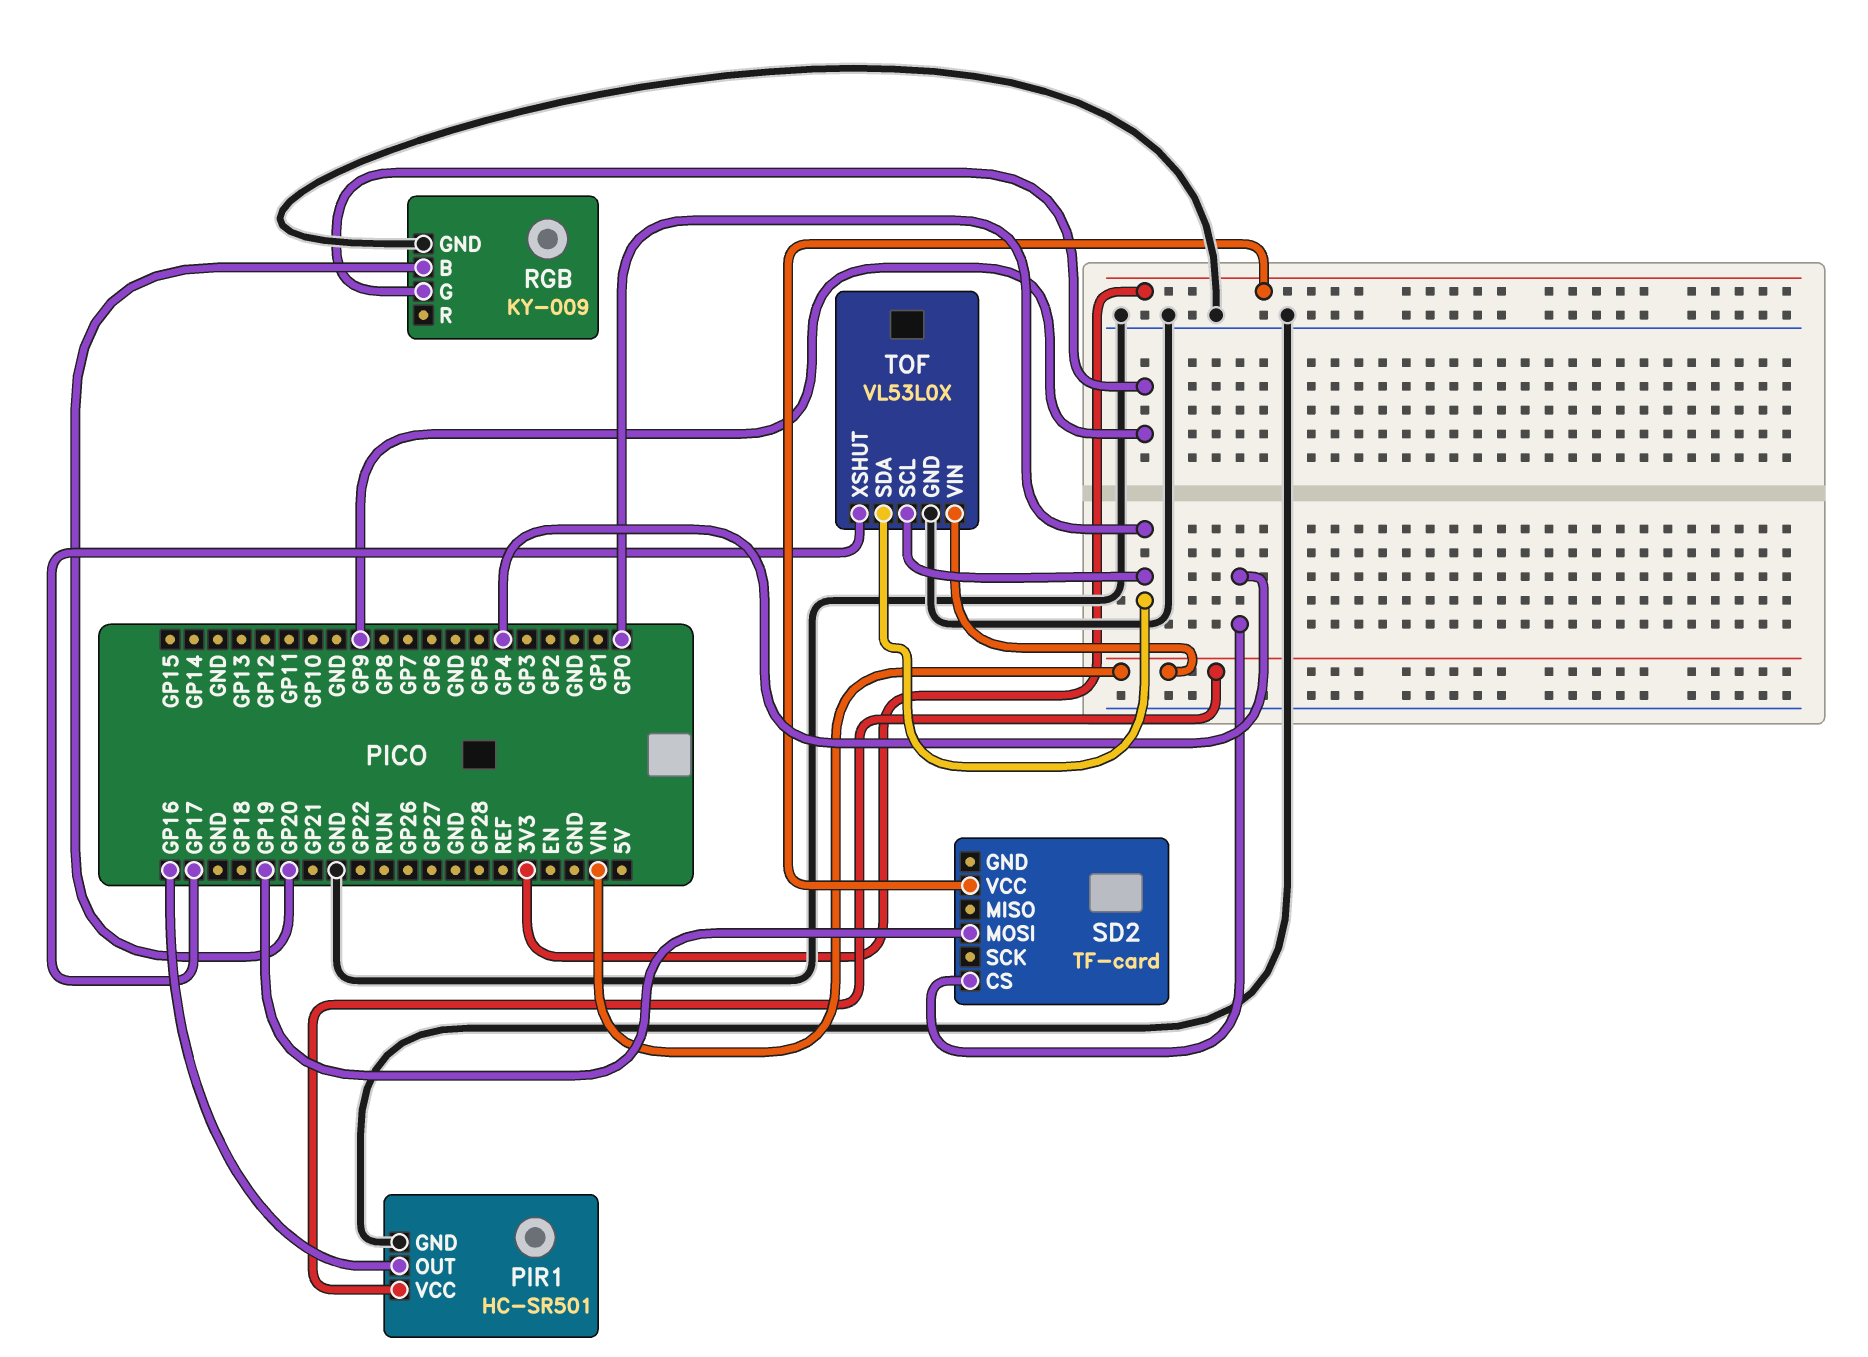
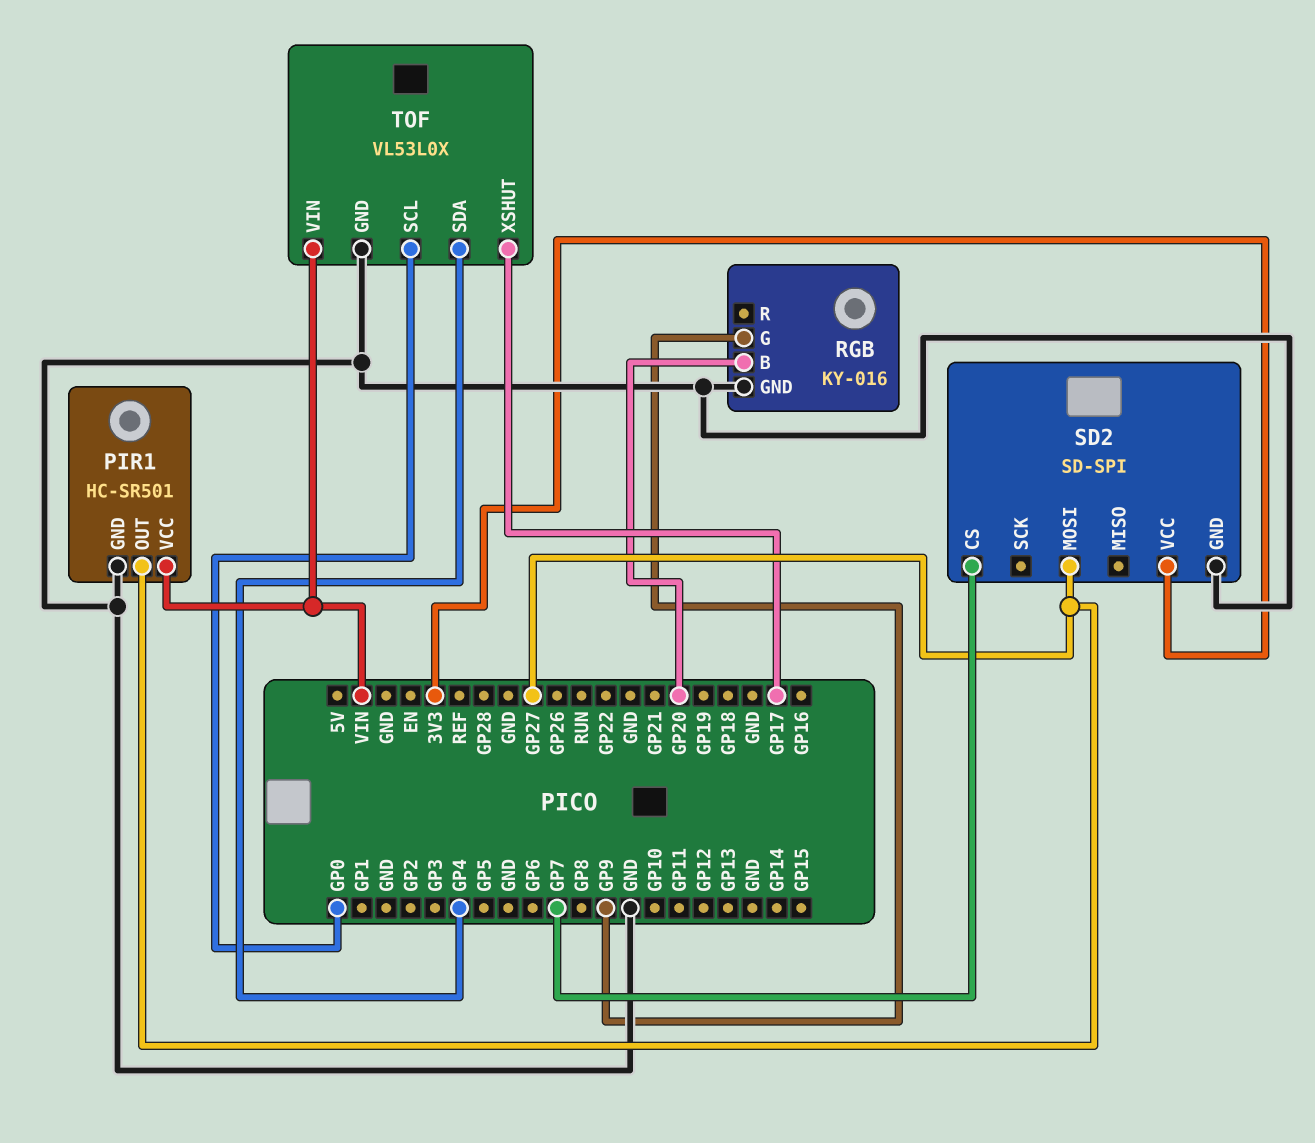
PIR1 pin OUT: GP16 -> GP27
RGB: KY-009 -> KY-016
SD2: TF-card -> SD-SPI
SD2 pin CS: GP4 -> GP7
SD2 pin GND: none -> GND
SD2 pin MOSI: GP19 -> GP27
TOF pin SDA: GP0 -> GP4

